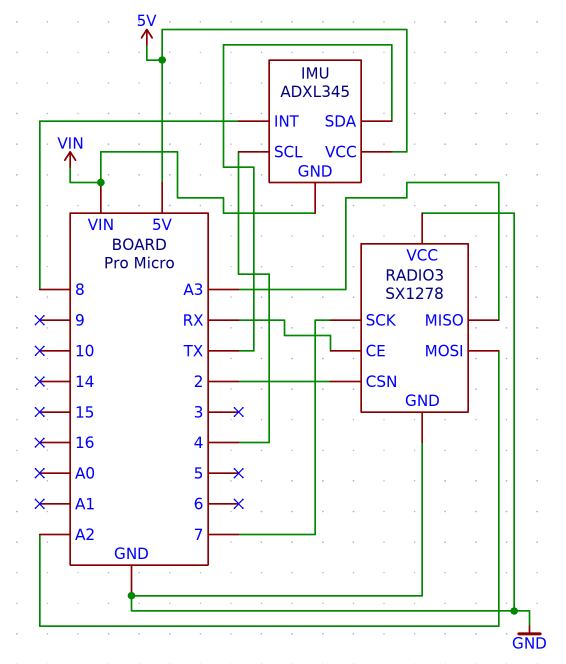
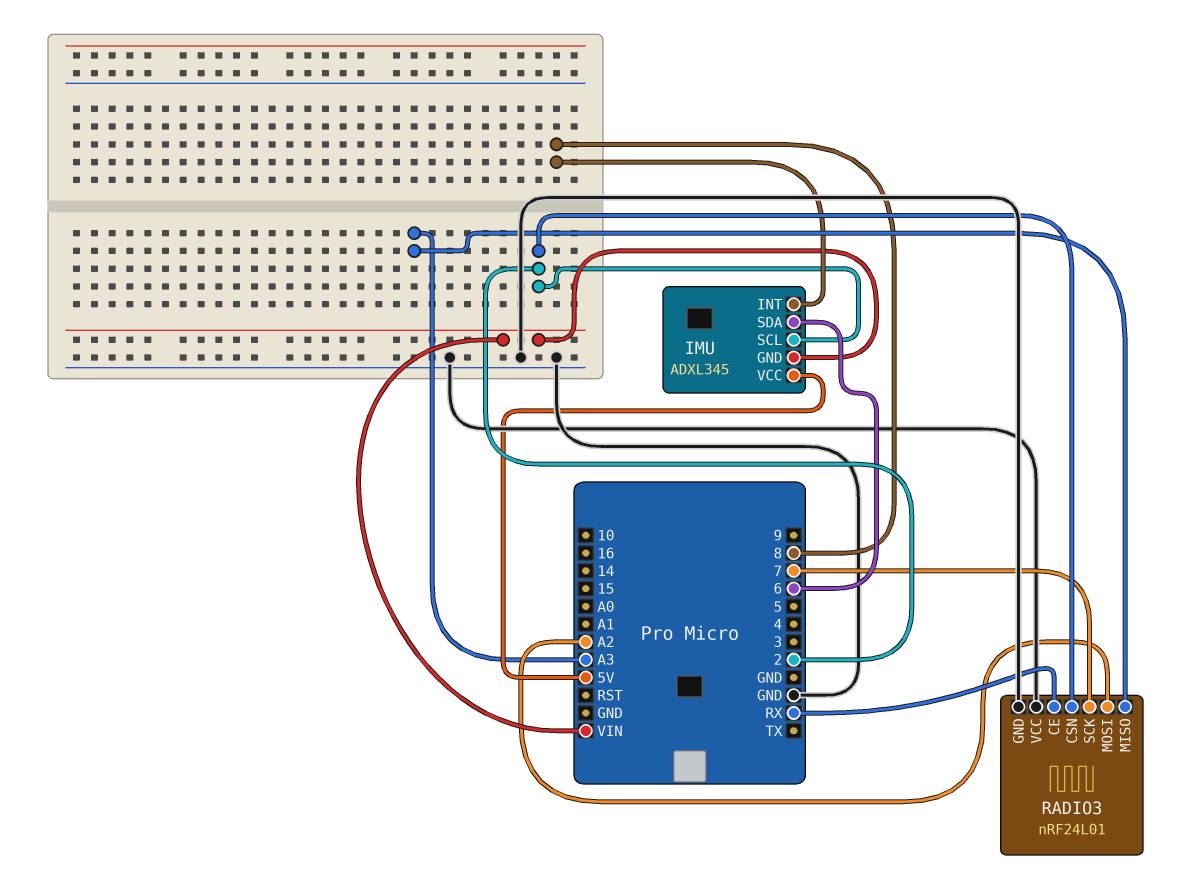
IMU pin SCL: 4 -> 2
IMU pin SDA: TX -> 6
RADIO3: SX1278 -> nRF24L01

